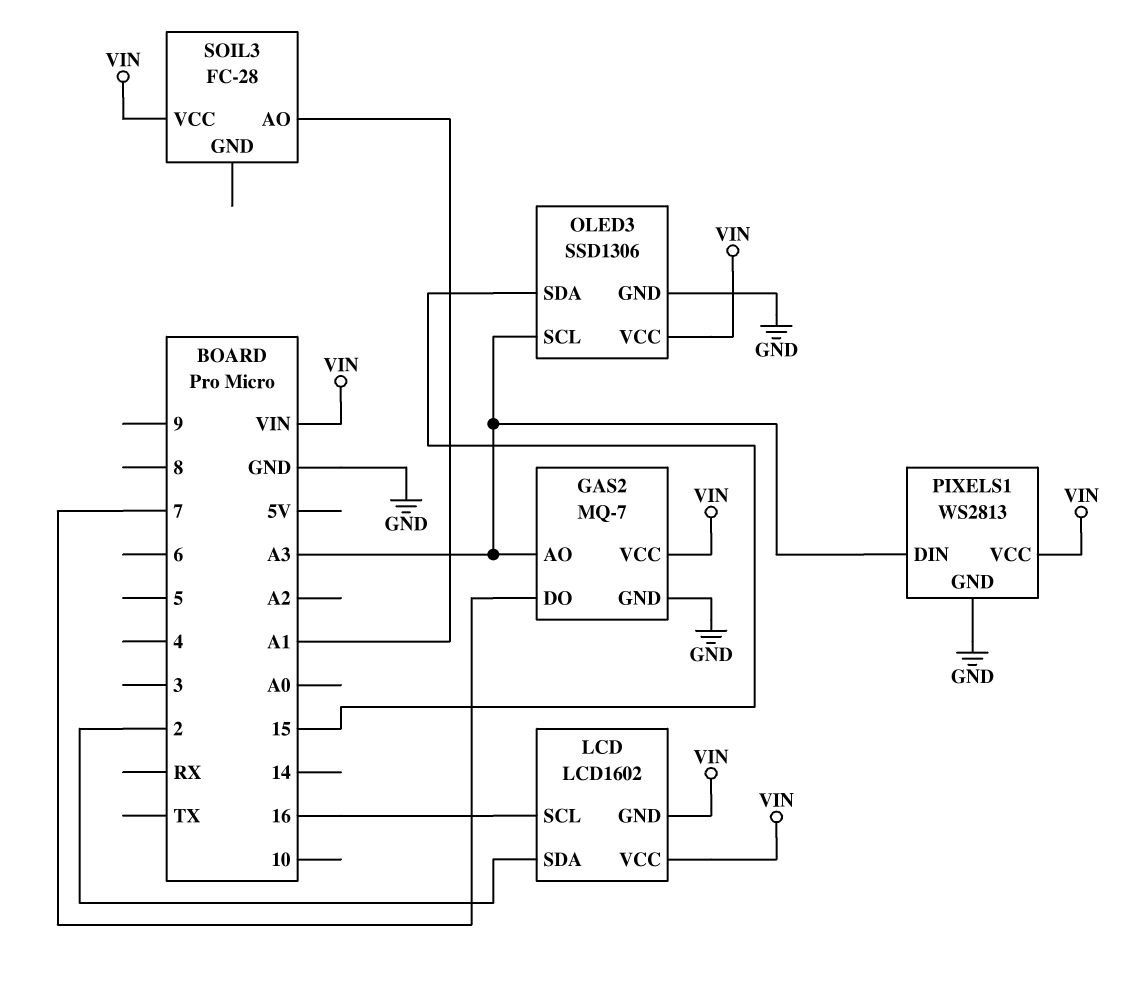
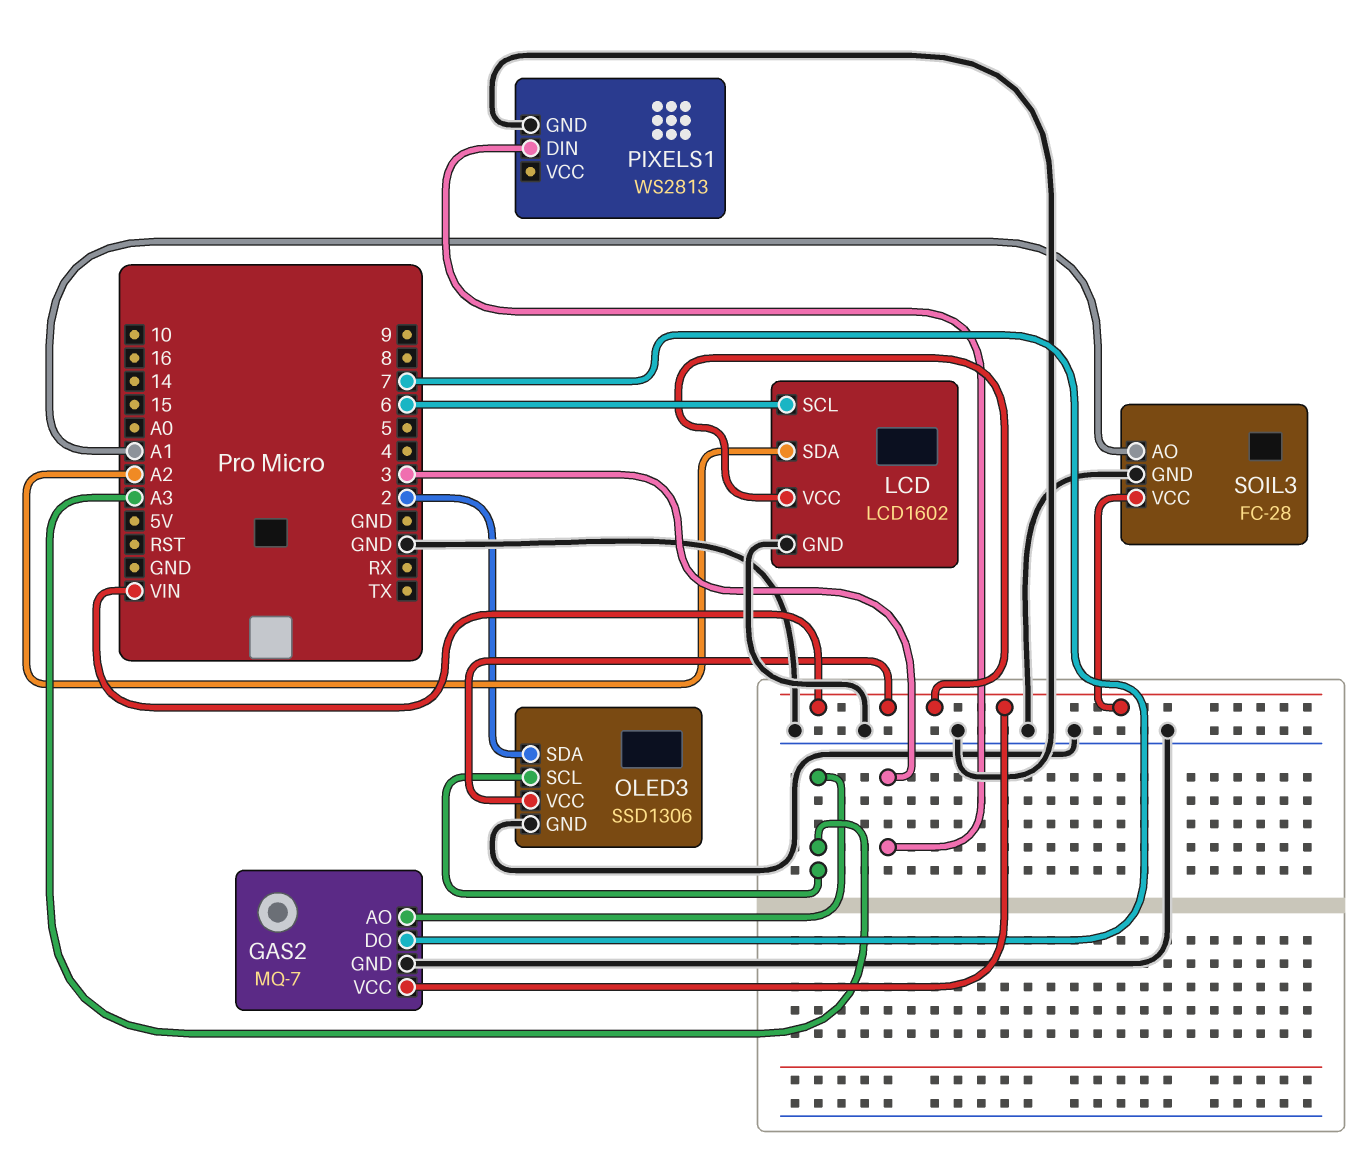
LCD pin GND: VIN -> GND
LCD pin SCL: 16 -> 6
LCD pin SDA: 2 -> A2
OLED3 pin SDA: 15 -> 2
PIXELS1 pin DIN: A3 -> 3
PIXELS1 pin VCC: VIN -> none
SOIL3 pin GND: none -> GND

